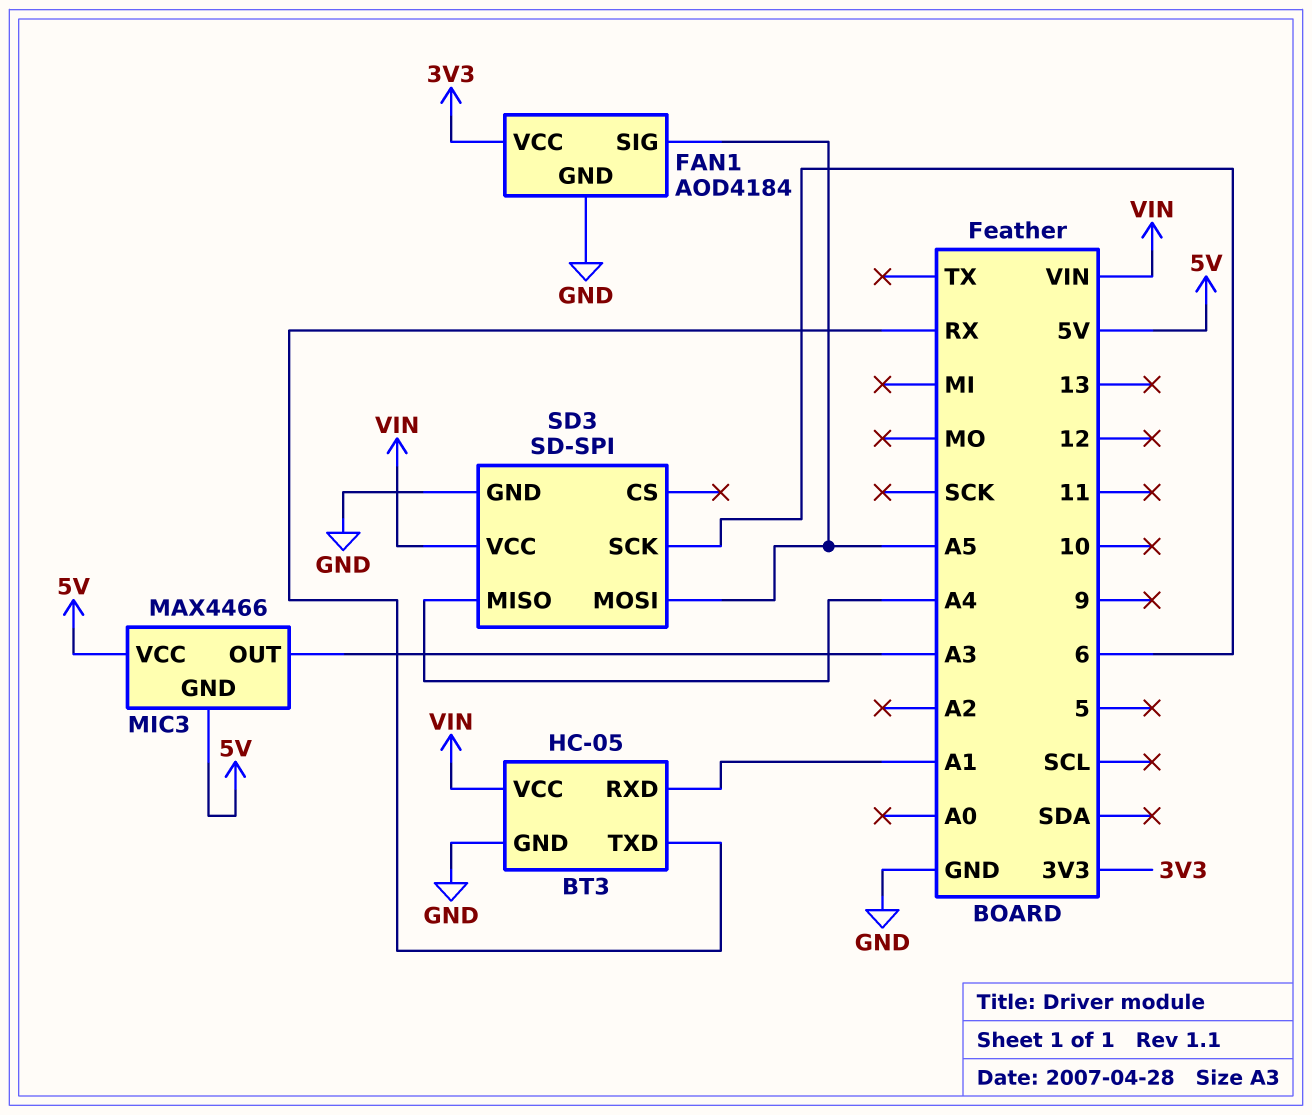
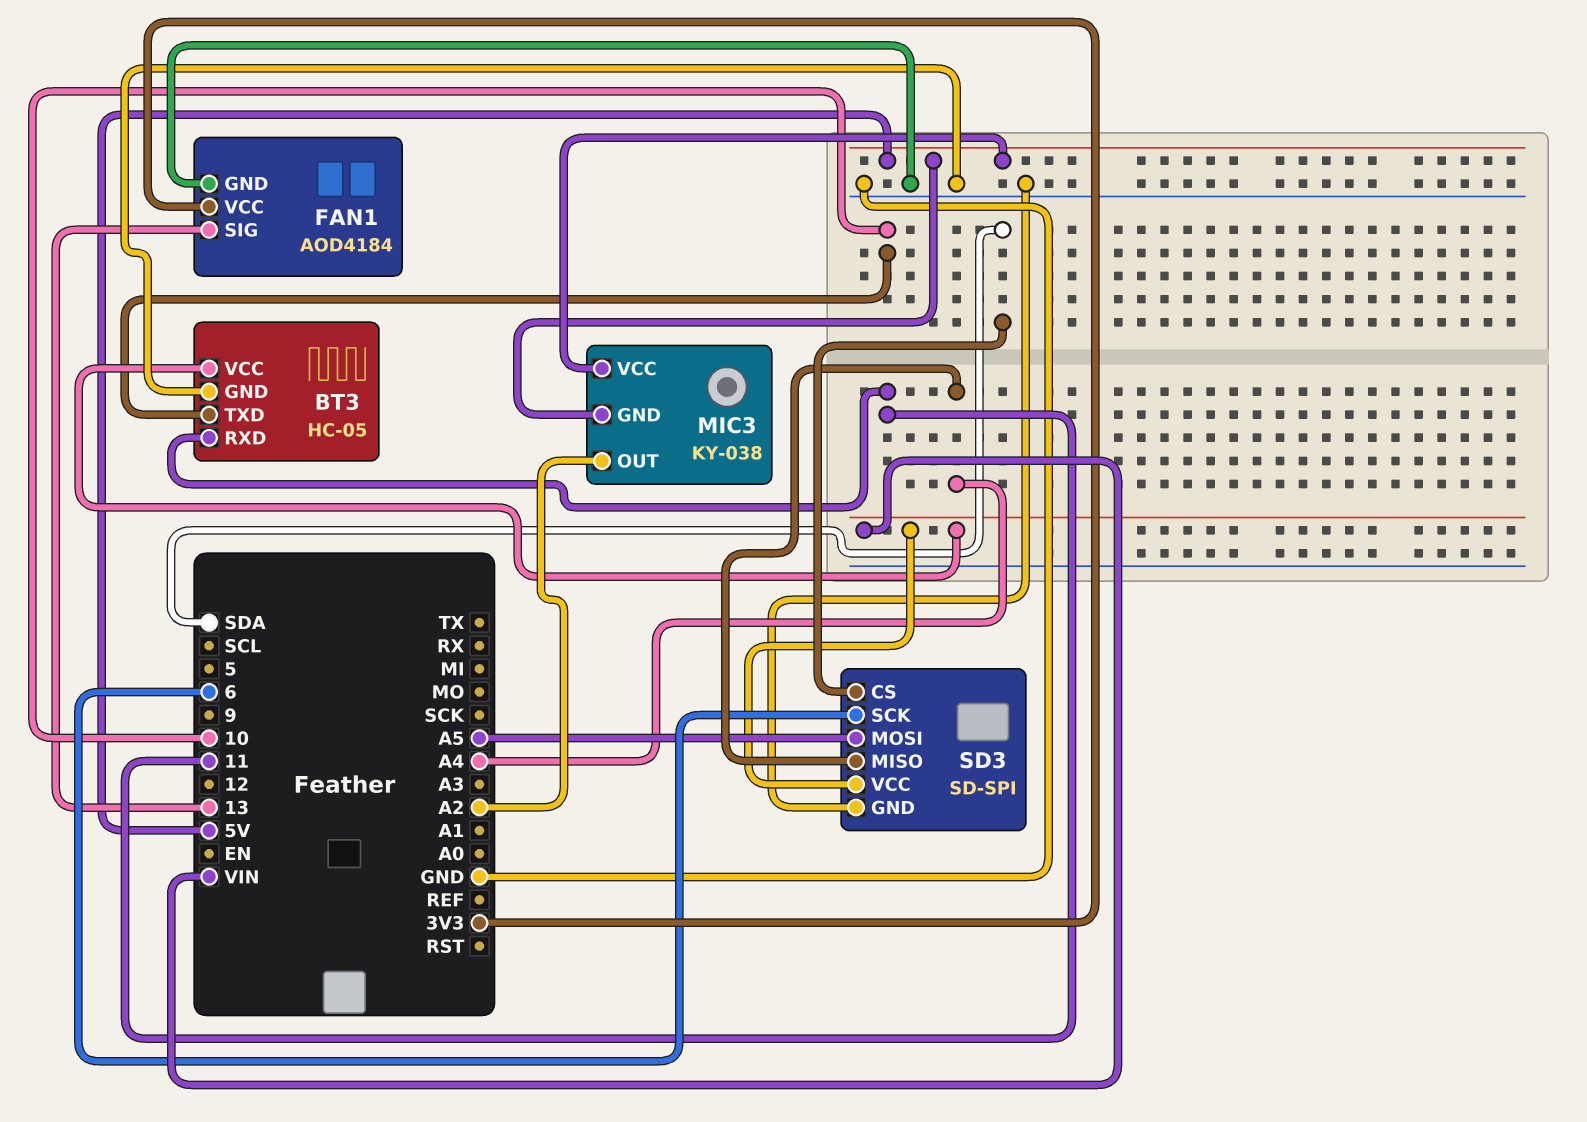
BT3 pin RXD: A1 -> 11
BT3 pin TXD: RX -> 10
FAN1 pin SIG: A5 -> 13
MIC3: MAX4466 -> KY-038
MIC3 pin OUT: A3 -> A2
SD3 pin CS: none -> SDA

